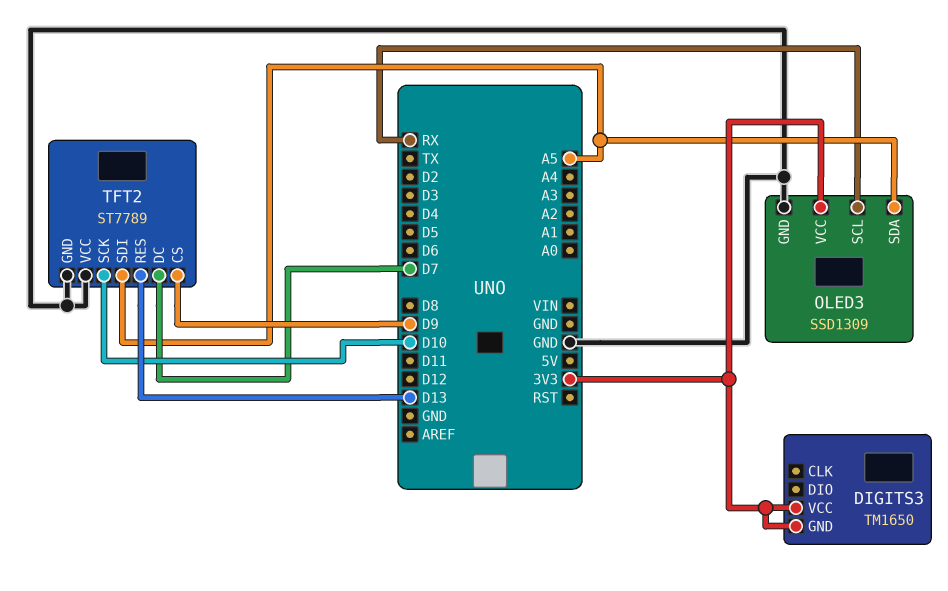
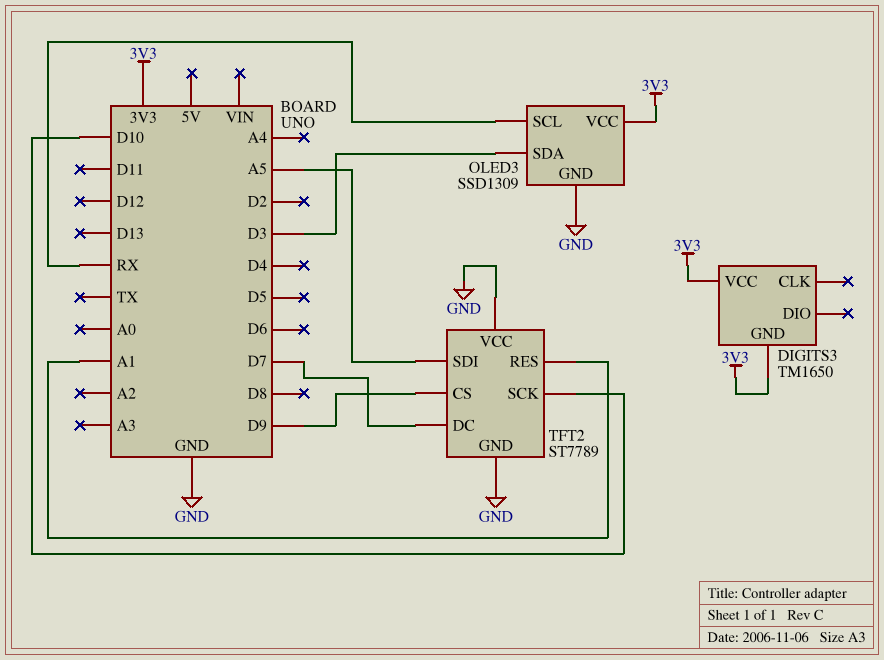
OLED3 pin SDA: A5 -> D3
TFT2 pin RES: D13 -> A1

